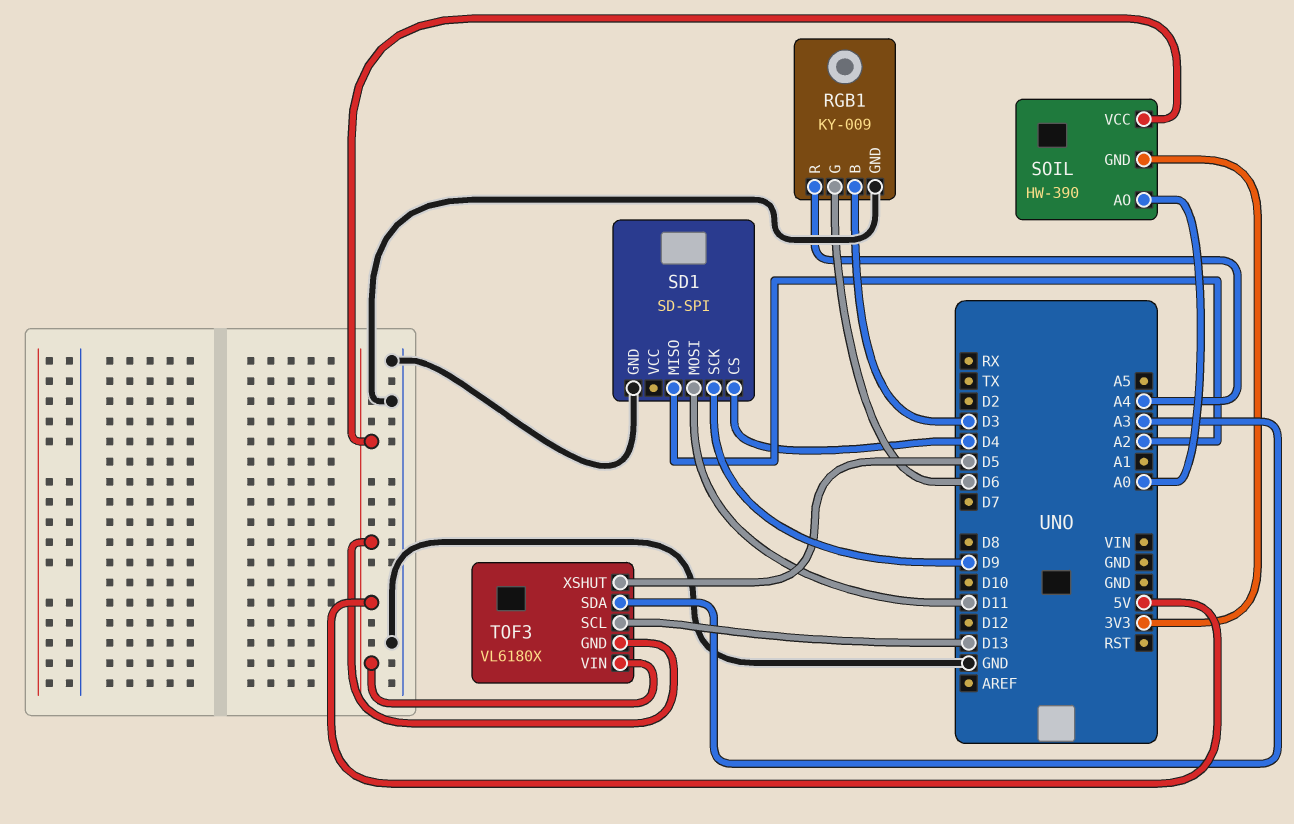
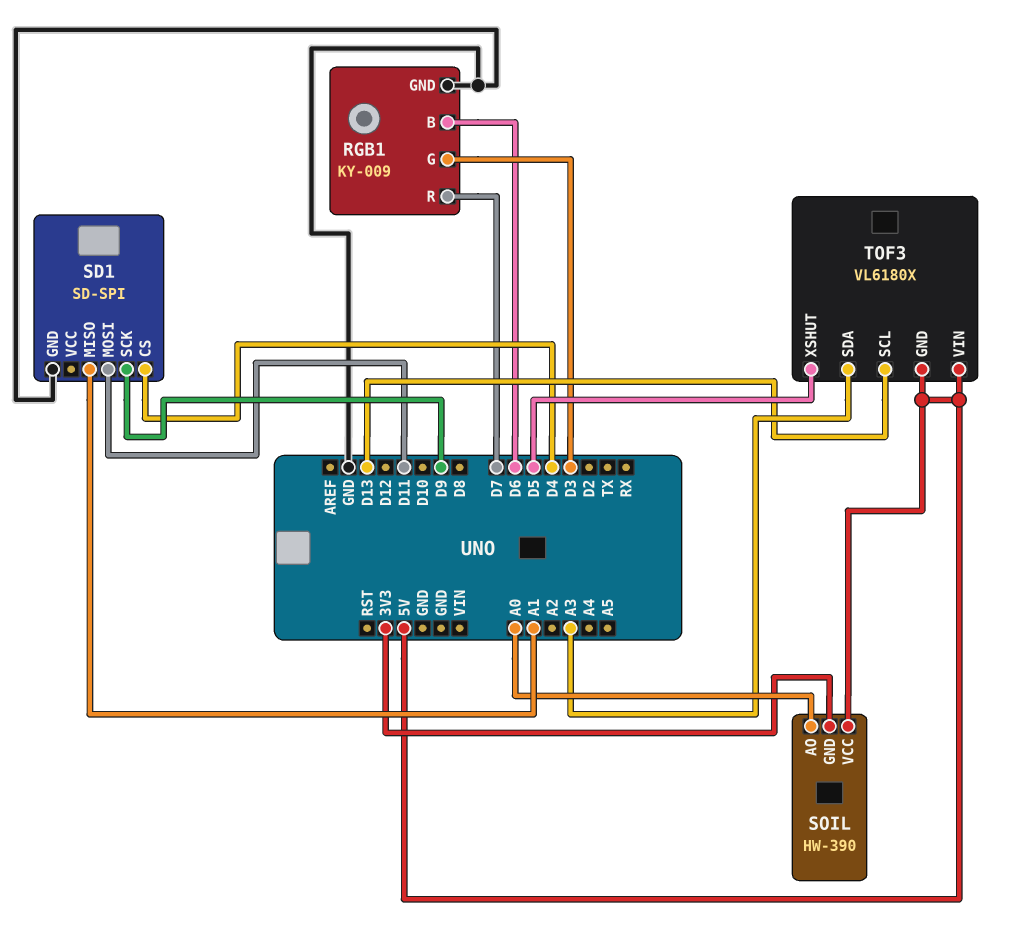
RGB1 pin B: D3 -> D6
RGB1 pin G: D6 -> D3
RGB1 pin R: A4 -> D7
SD1 pin MISO: A2 -> A1

